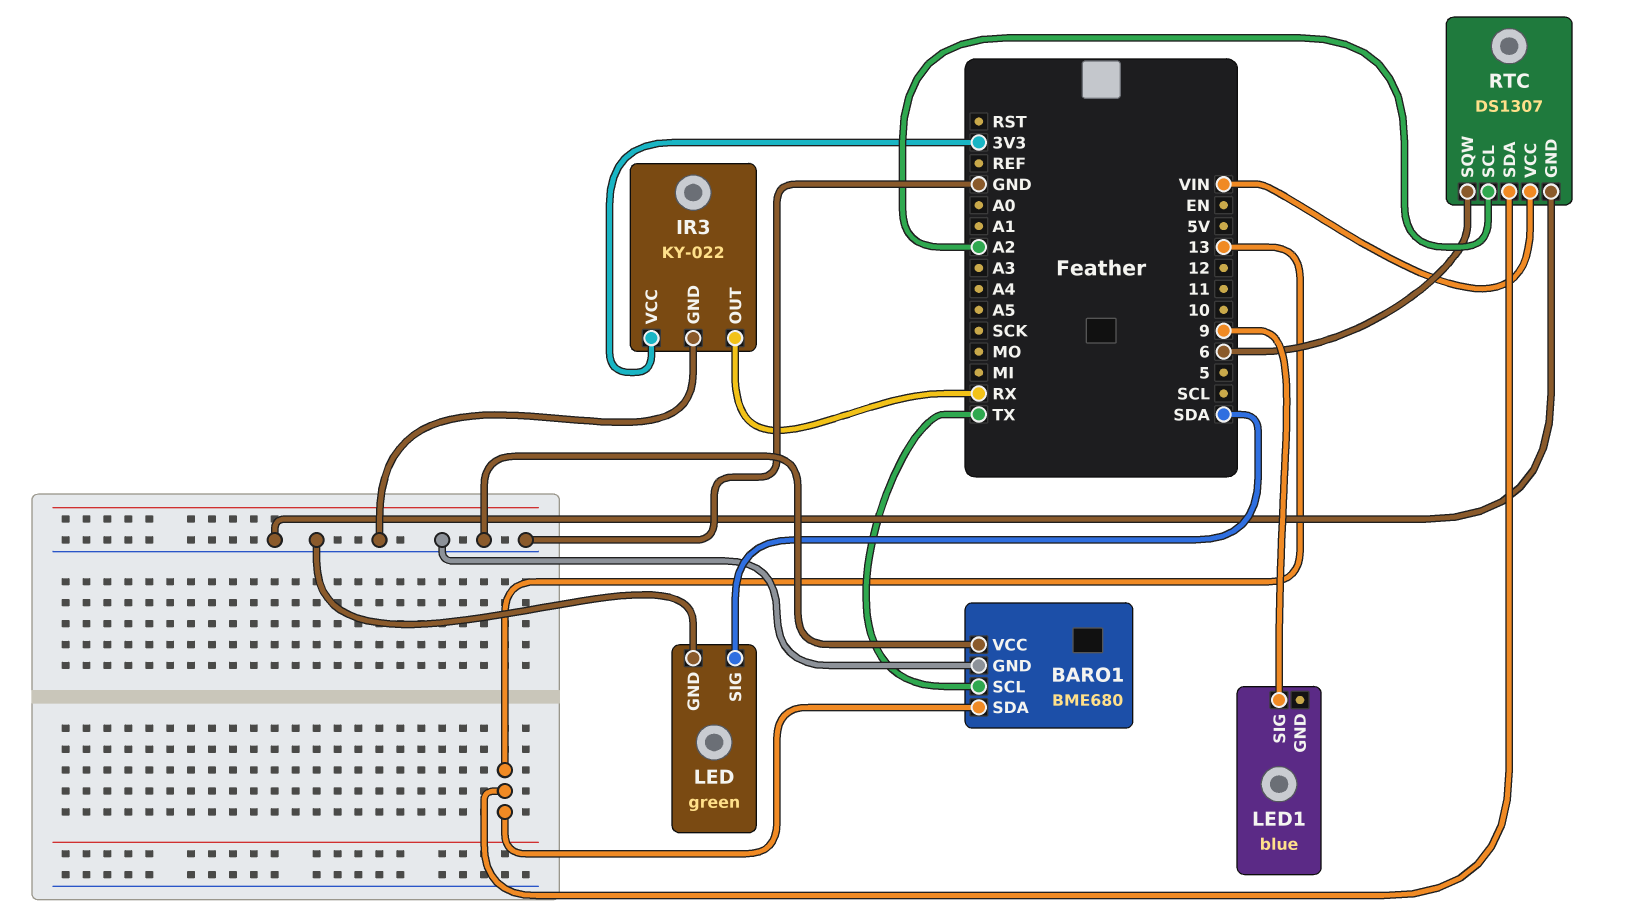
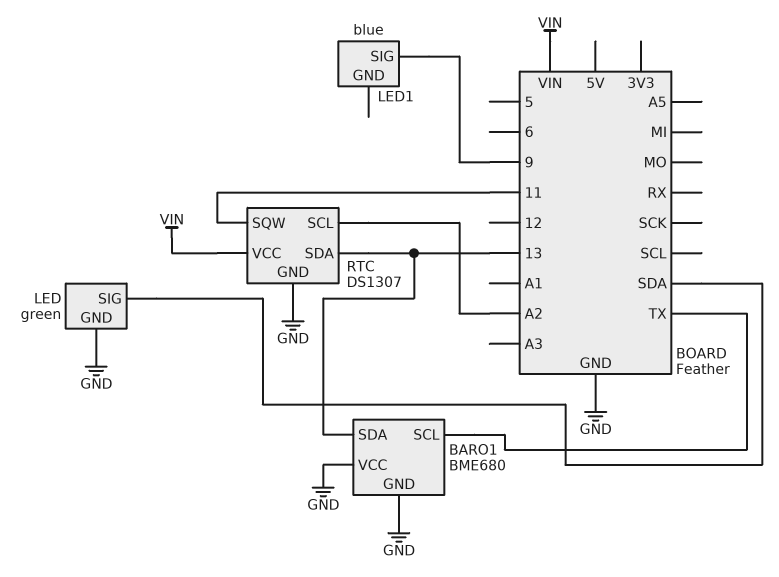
IR3: KY-022 -> none
IR3 pin GND: GND -> none
IR3 pin OUT: RX -> none
IR3 pin VCC: 3V3 -> none
RTC pin SQW: 6 -> 11

